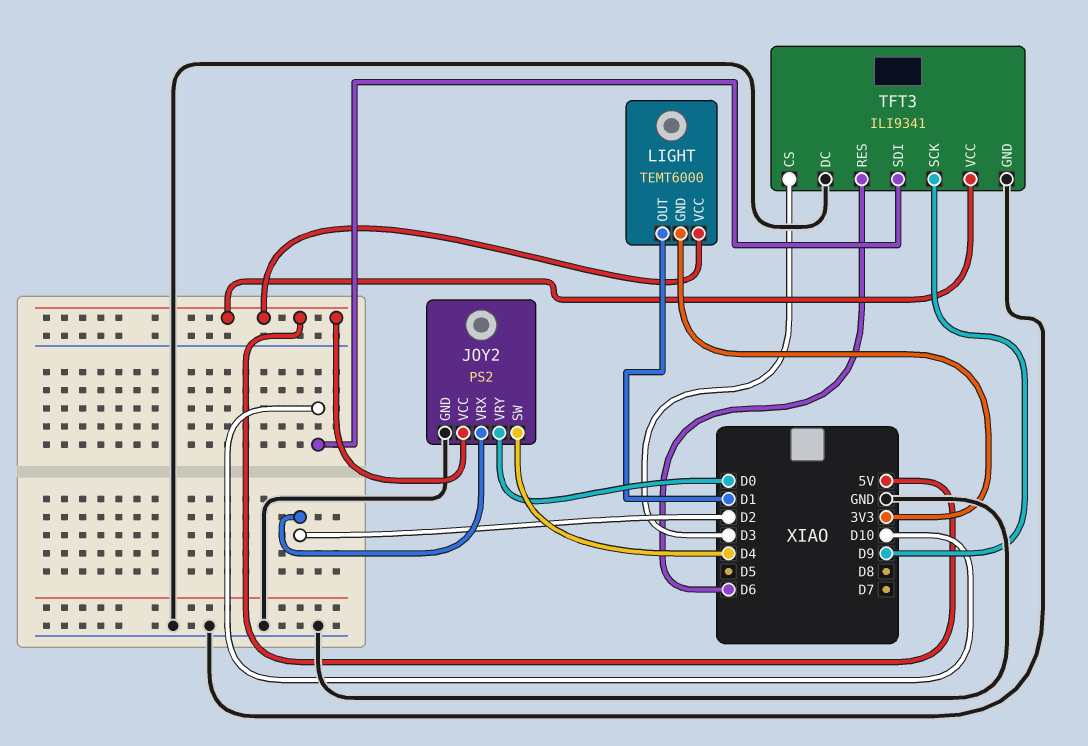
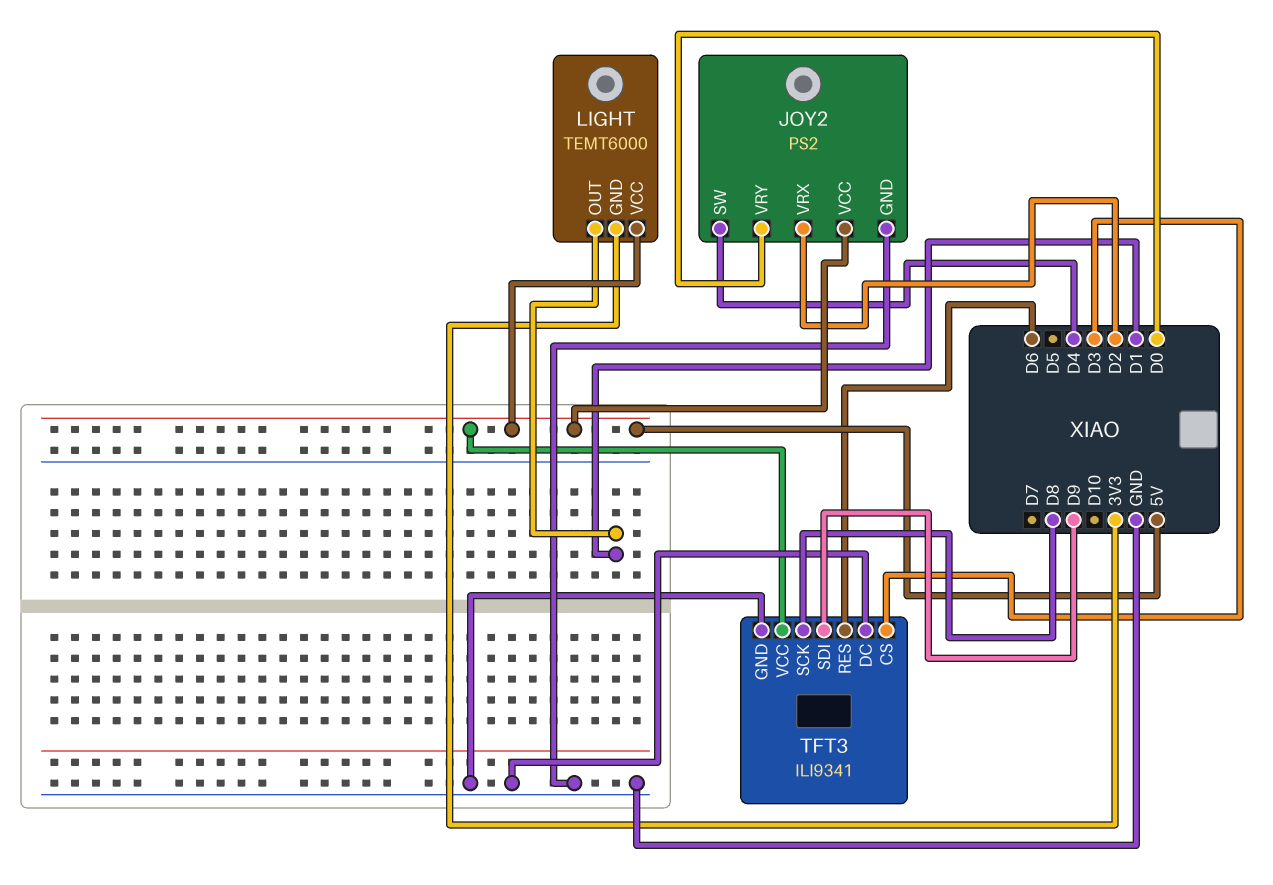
TFT3 pin SCK: D9 -> D8
TFT3 pin SDI: D10 -> D9

